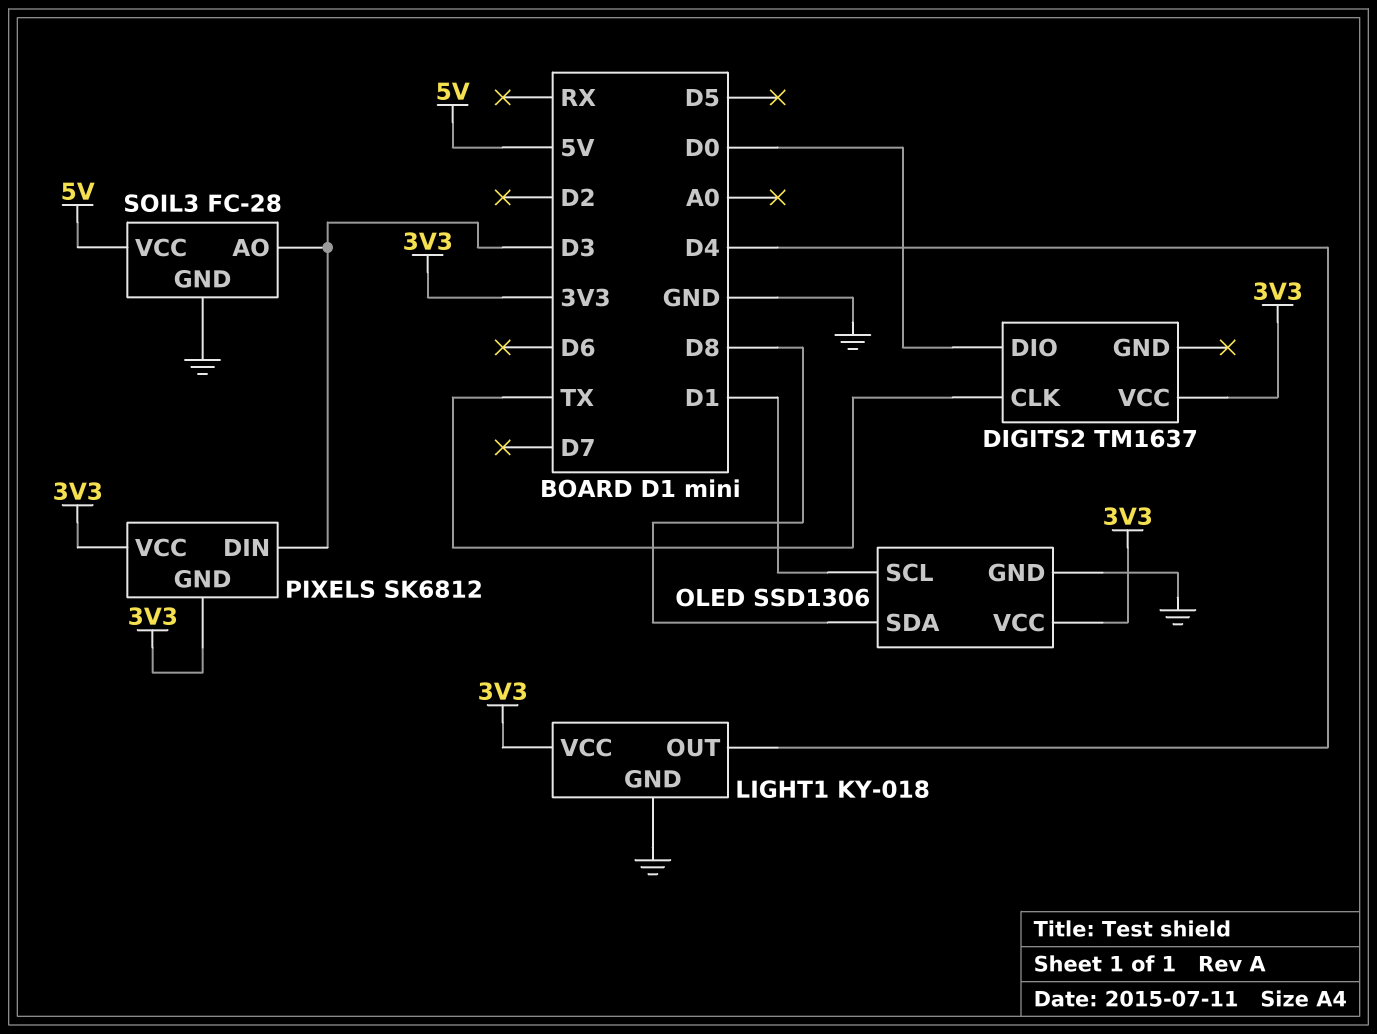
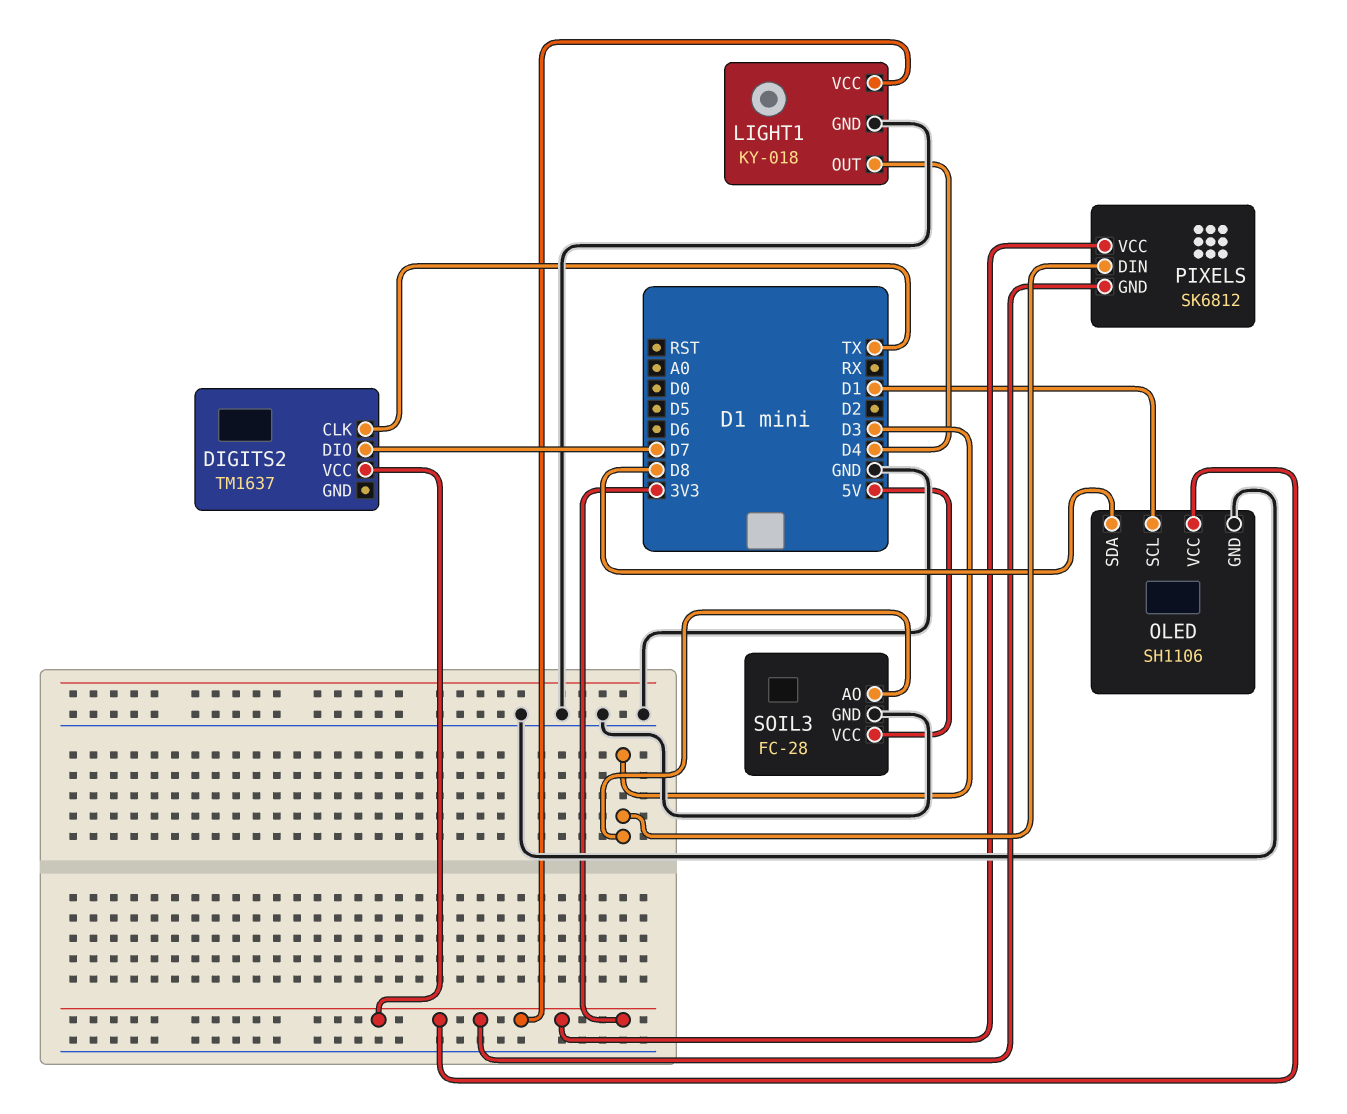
DIGITS2 pin DIO: D0 -> D7
OLED: SSD1306 -> SH1106

